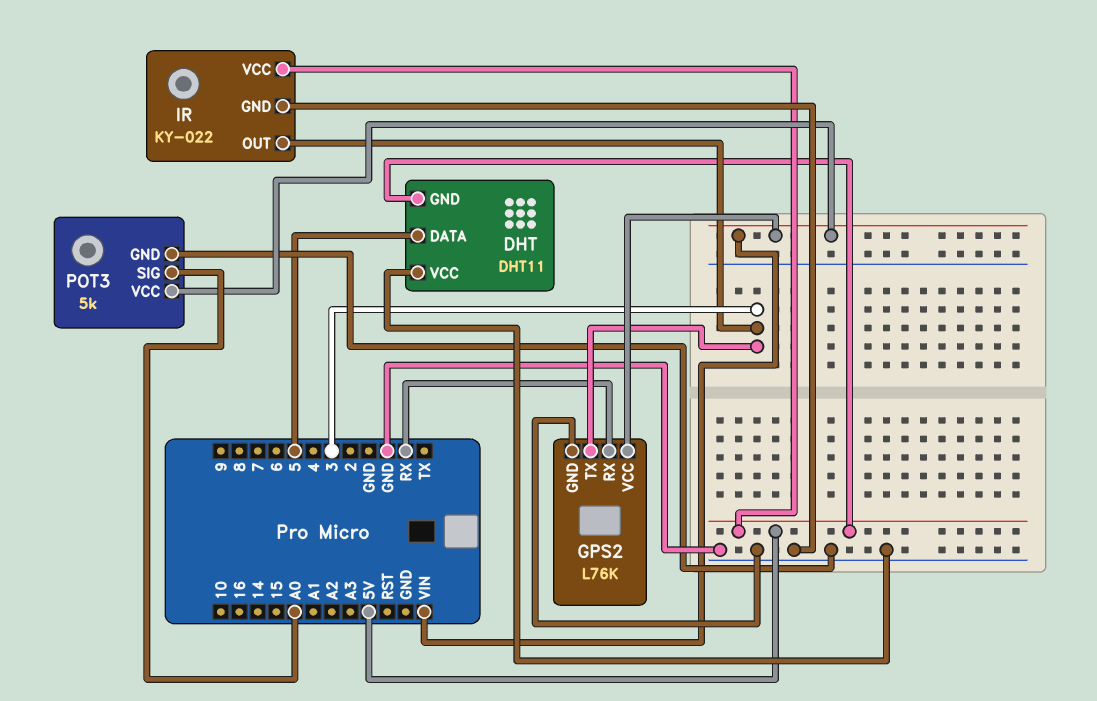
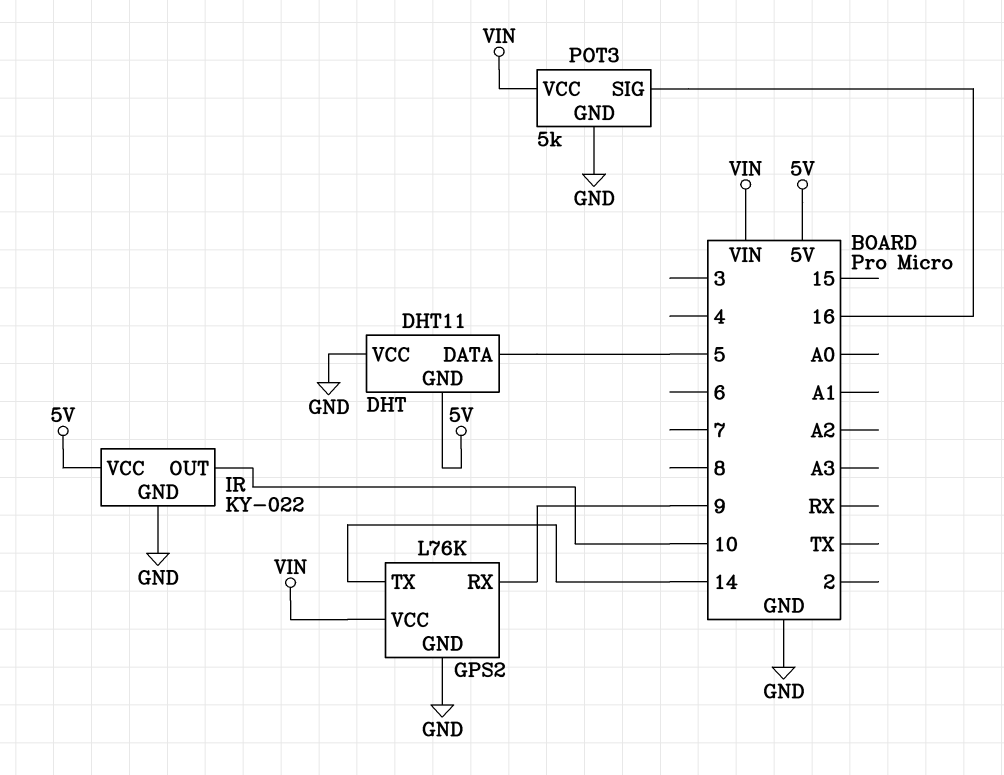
GPS2 pin RX: RX -> 9
GPS2 pin TX: 3 -> 14
IR pin OUT: 3 -> 10
POT3 pin SIG: A0 -> 16

